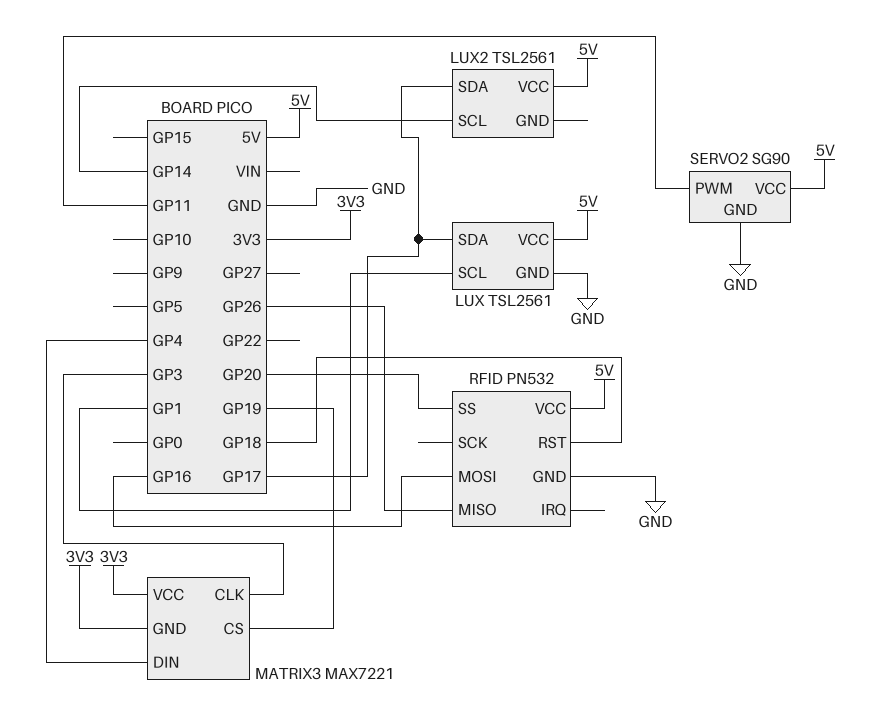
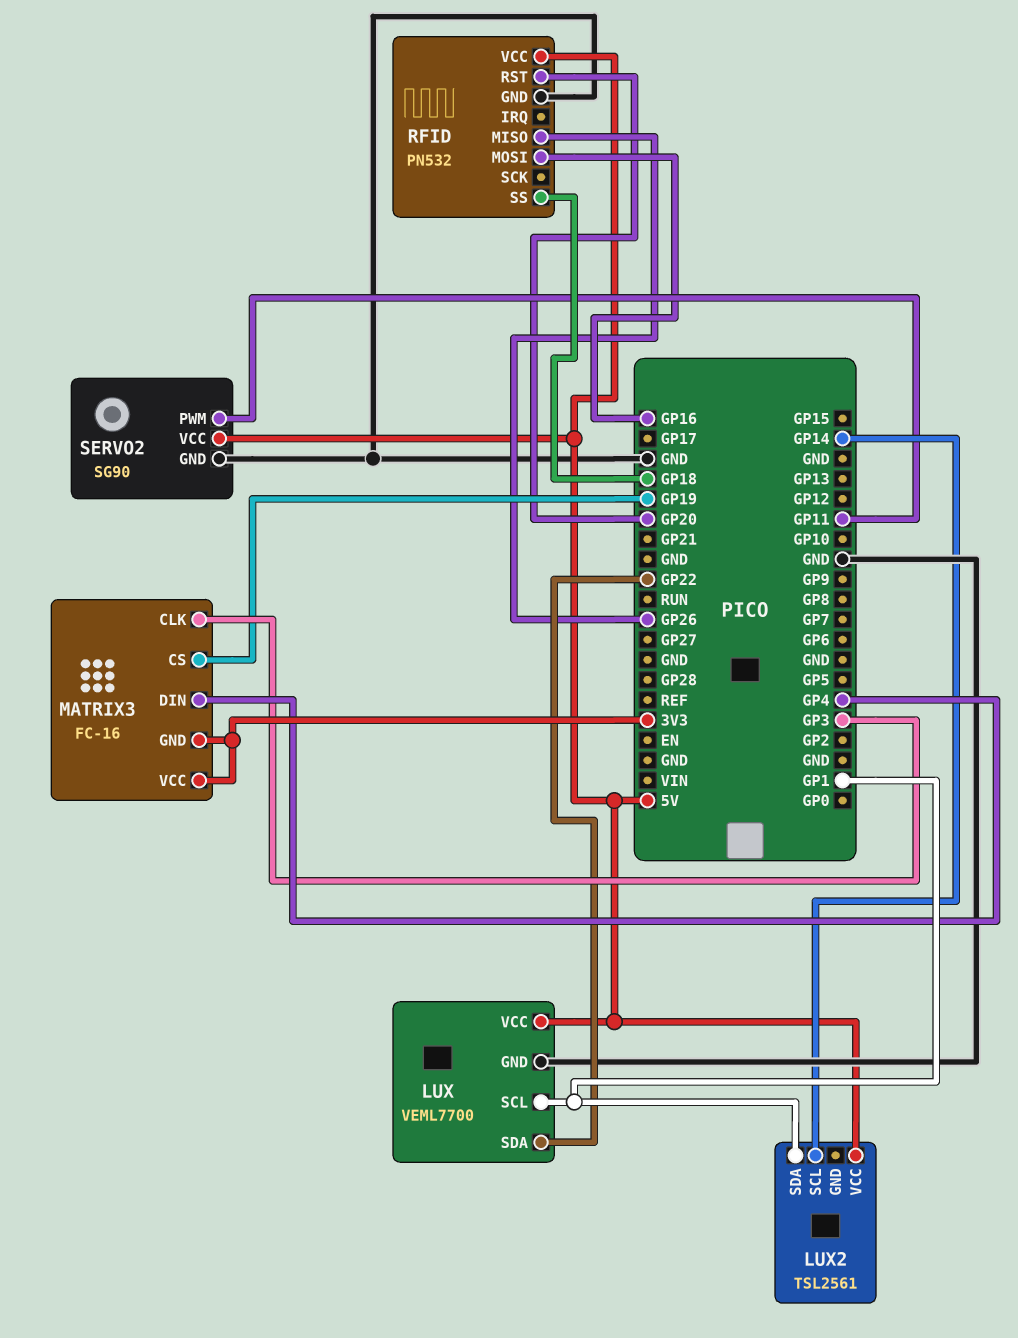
LUX: TSL2561 -> VEML7700
LUX pin SDA: GP17 -> GP22
LUX2 pin SDA: GP17 -> GP1
MATRIX3: MAX7221 -> FC-16
RFID pin RST: GP18 -> GP20
RFID pin SS: GP20 -> GP18

